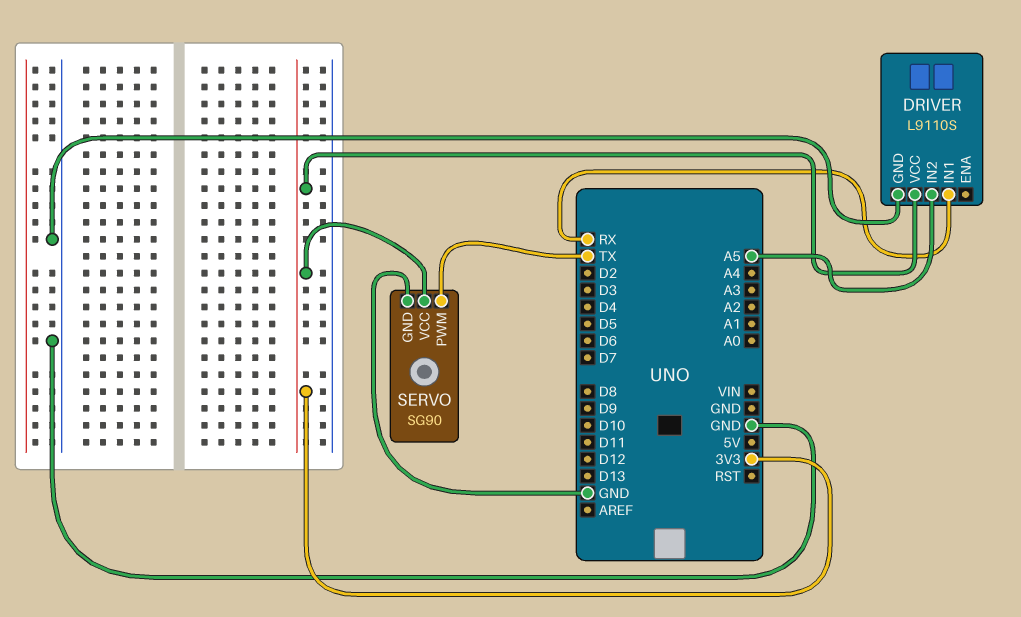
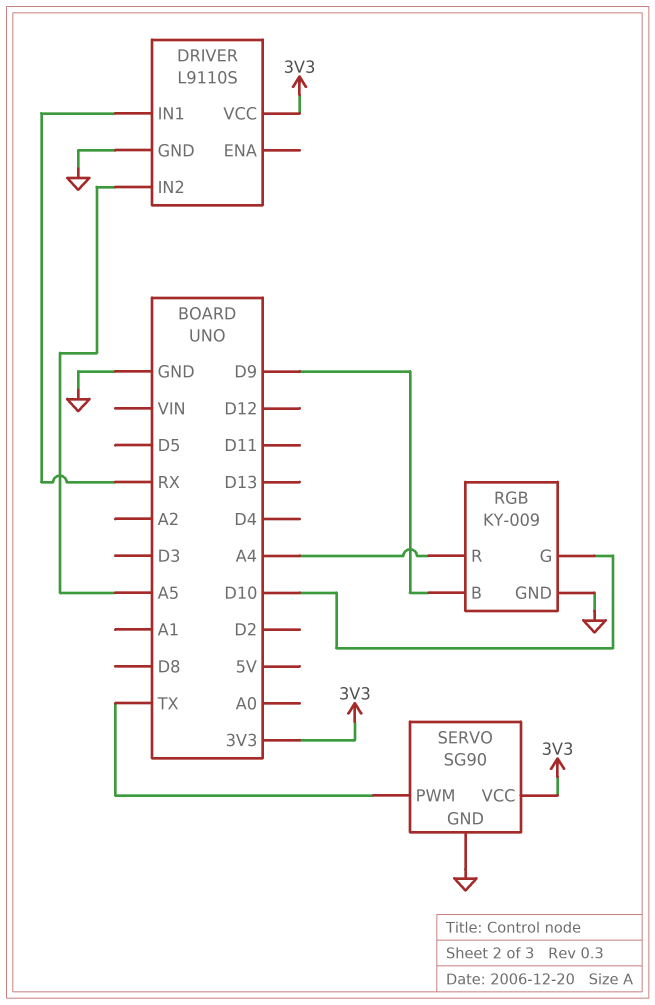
RGB: none -> KY-009
RGB pin B: none -> D9
RGB pin G: none -> D10
RGB pin GND: none -> GND
RGB pin R: none -> A4

